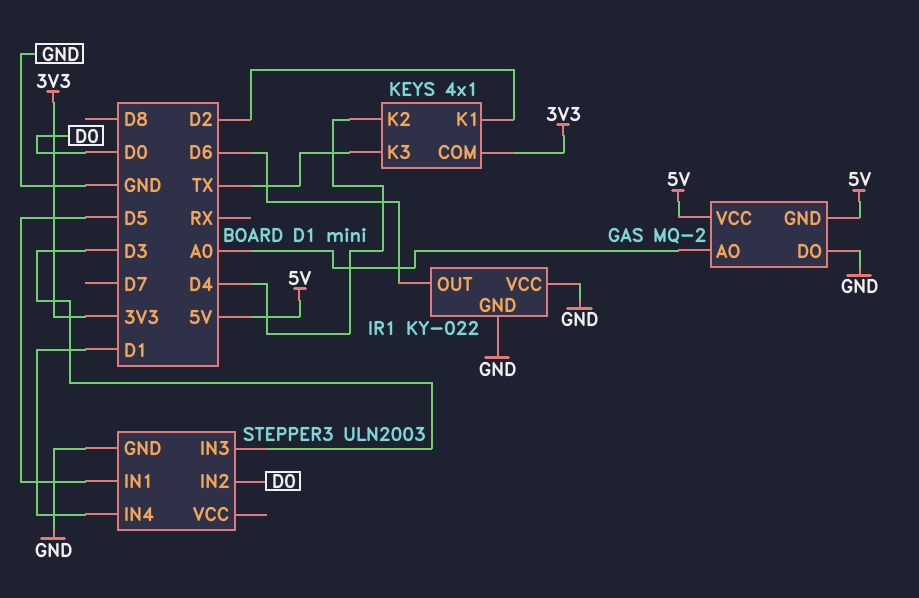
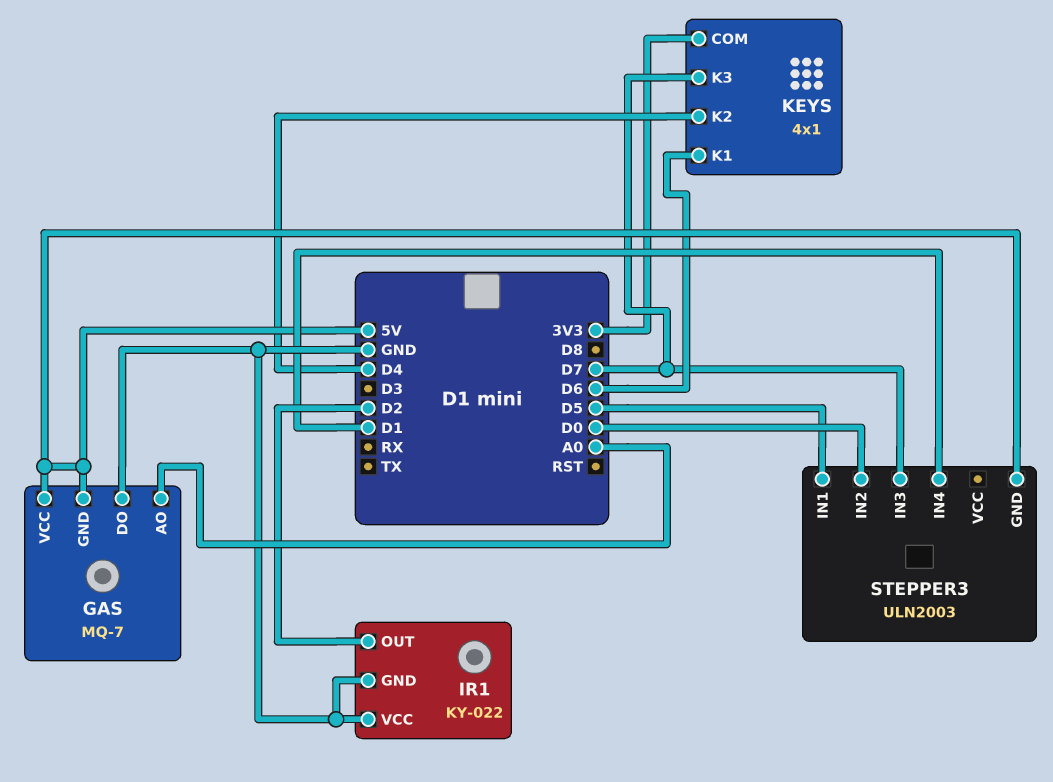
GAS: MQ-2 -> MQ-7
IR1 pin OUT: D6 -> D2
KEYS pin K1: D2 -> D6
KEYS pin K3: TX -> D7
STEPPER3 pin GND: GND -> 5V
STEPPER3 pin IN3: D3 -> D7

